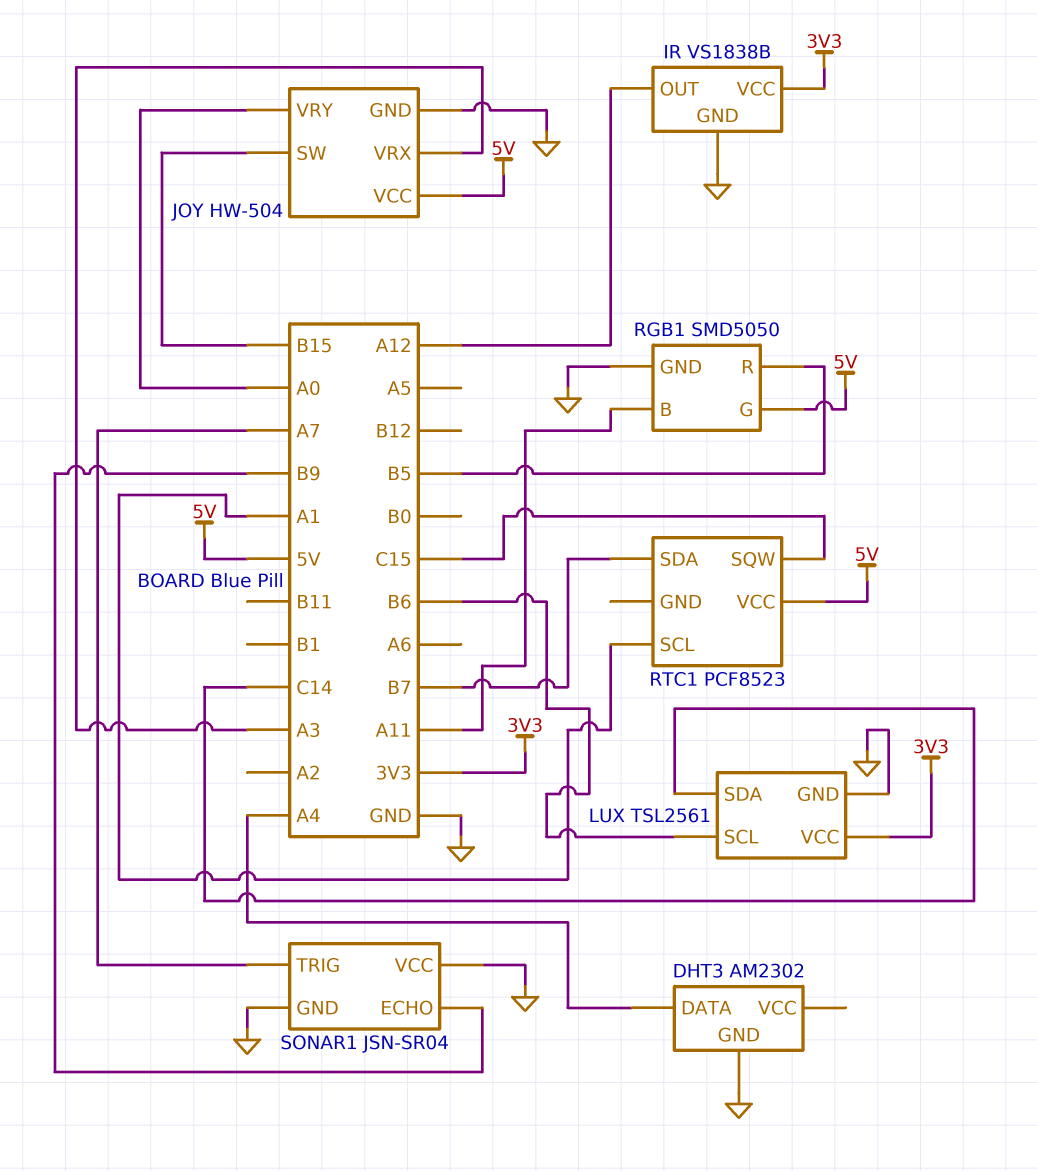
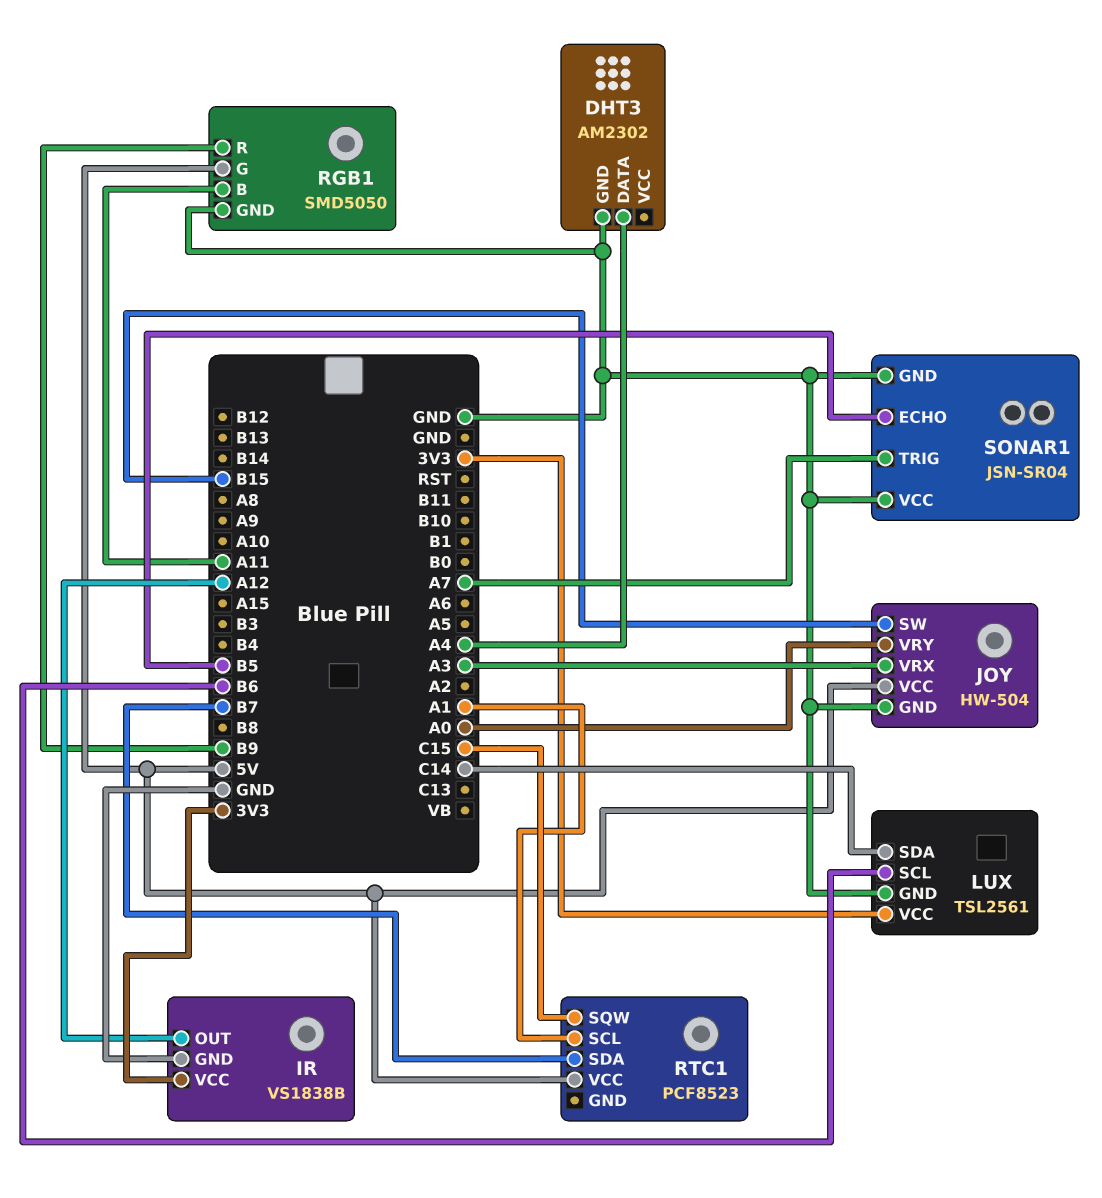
RGB1 pin R: B5 -> B9
SONAR1 pin ECHO: B9 -> B5

